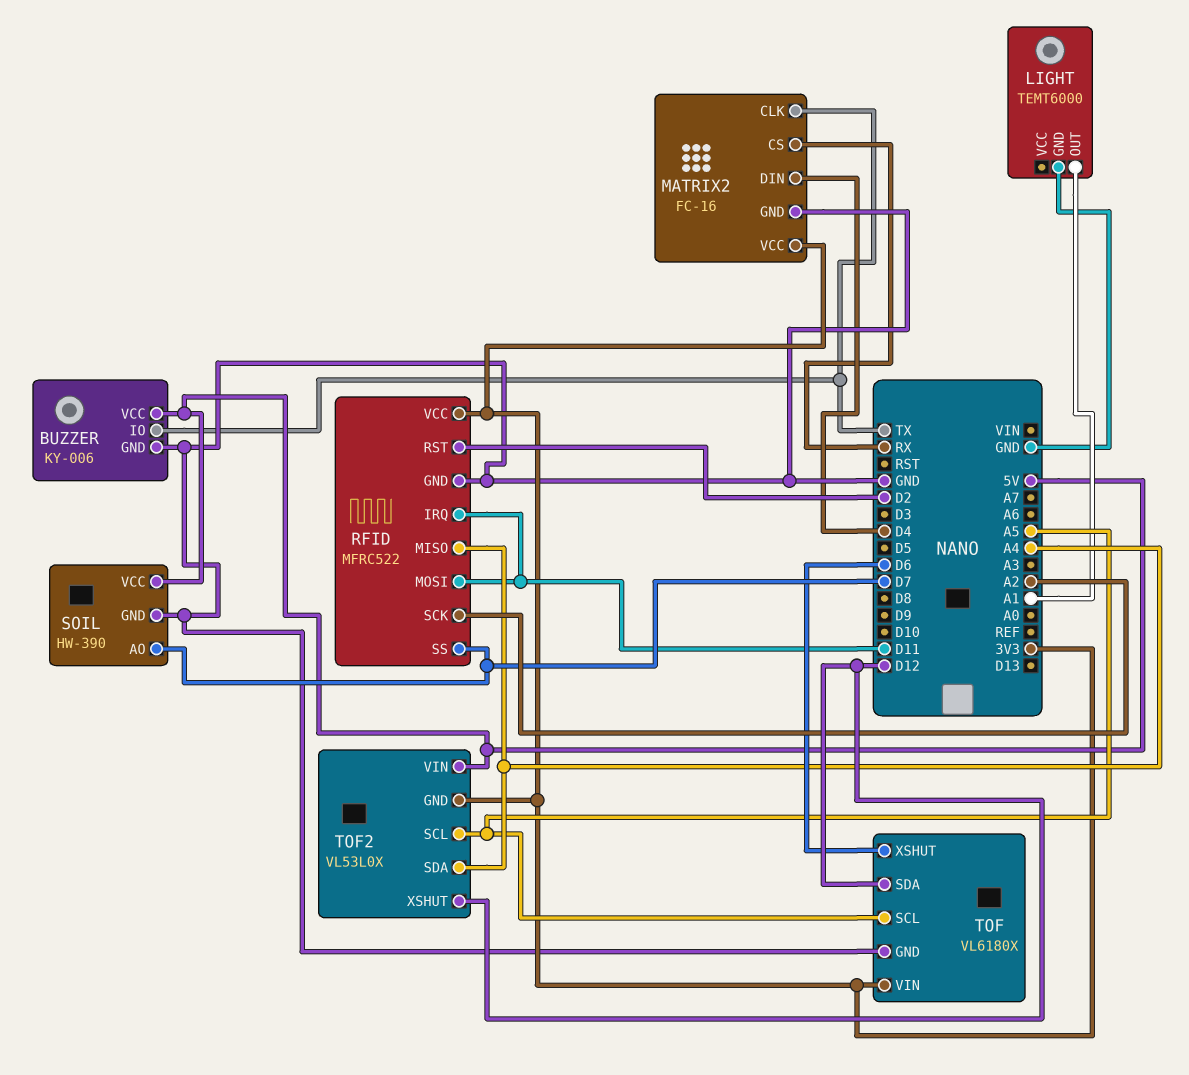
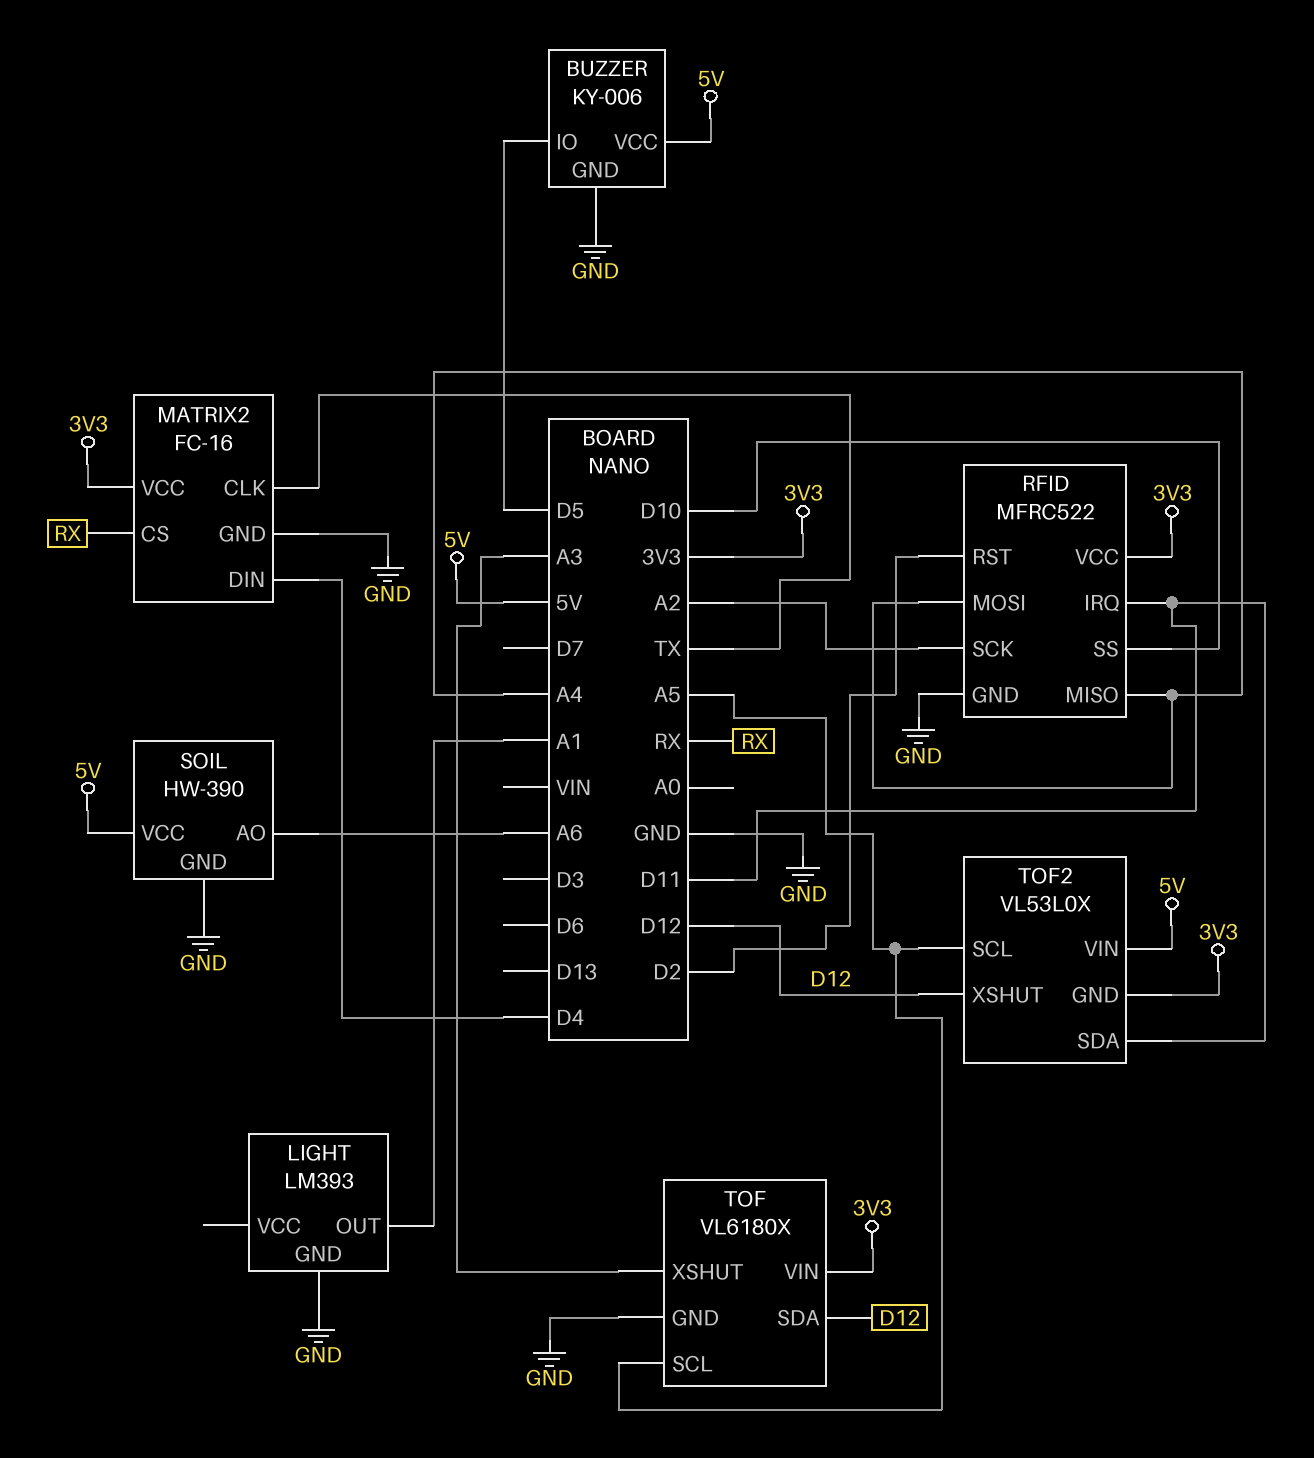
BUZZER pin IO: TX -> D5
LIGHT: TEMT6000 -> LM393
RFID pin MOSI: D11 -> A4
RFID pin SS: D7 -> D10
SOIL pin AO: D7 -> A6
TOF pin XSHUT: D6 -> A3
TOF2 pin SDA: A4 -> D11

